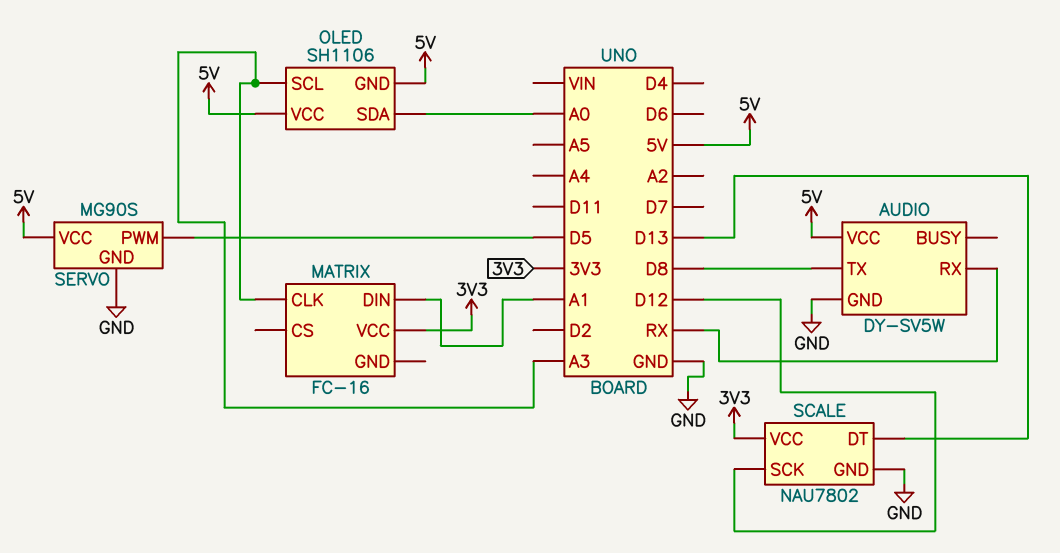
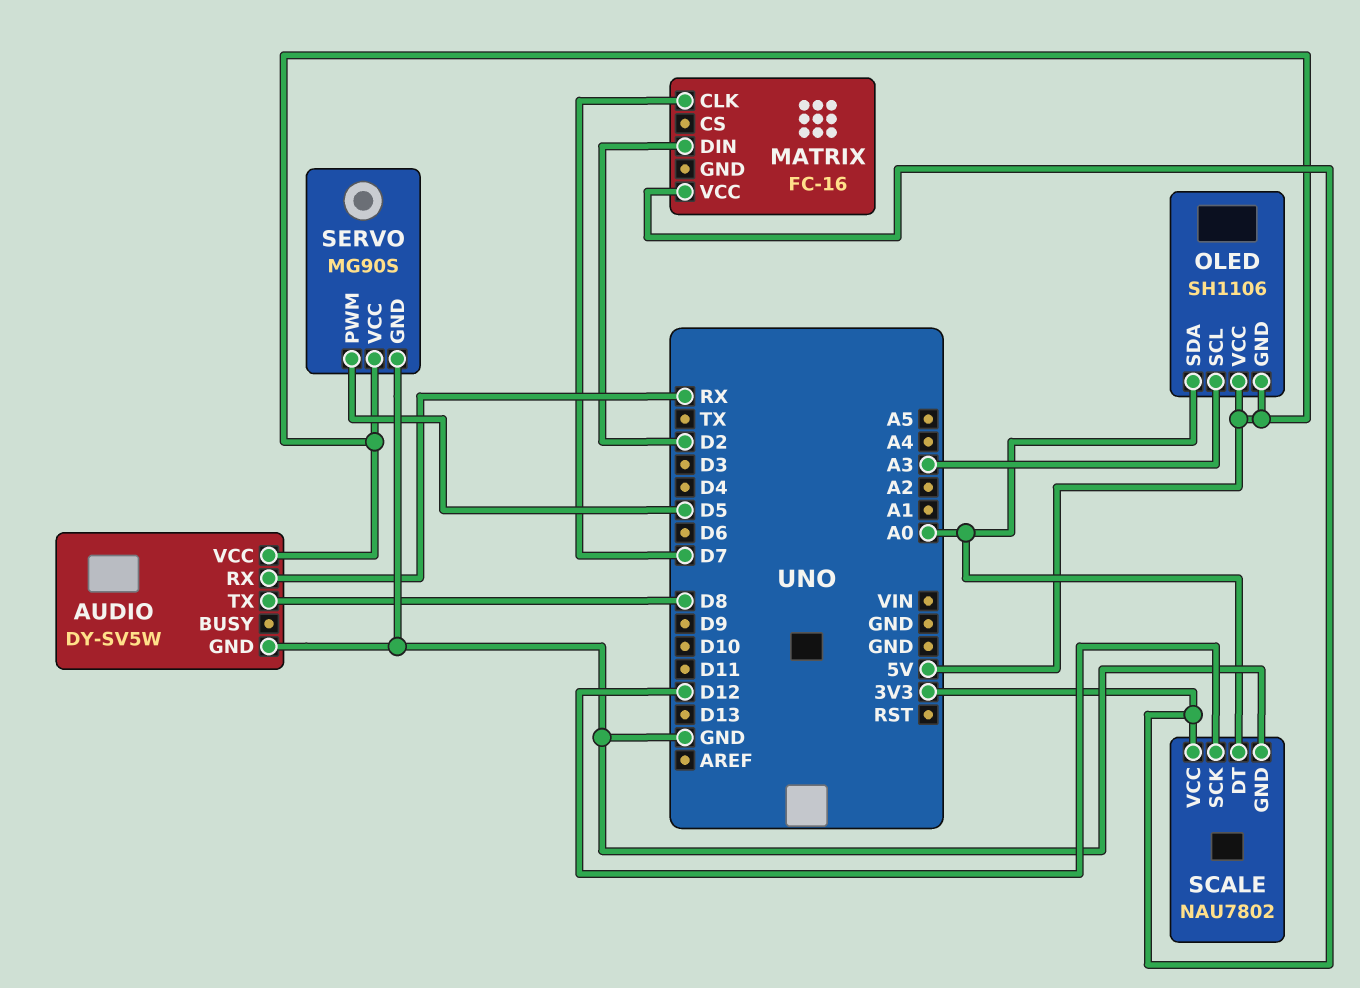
MATRIX pin CLK: A3 -> D7
MATRIX pin DIN: A1 -> D2
SCALE pin DT: D13 -> A0

